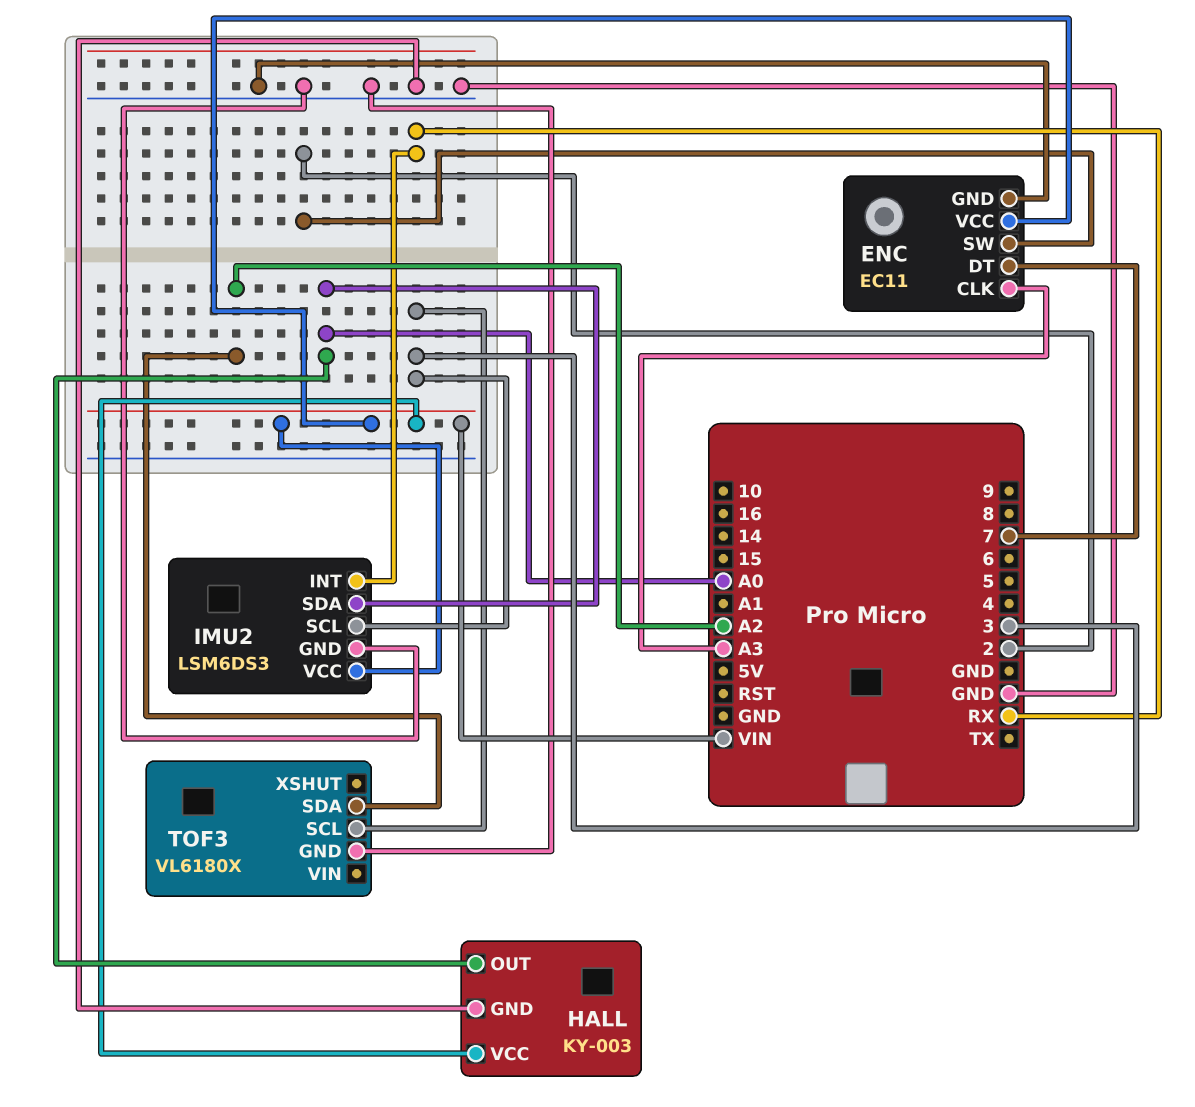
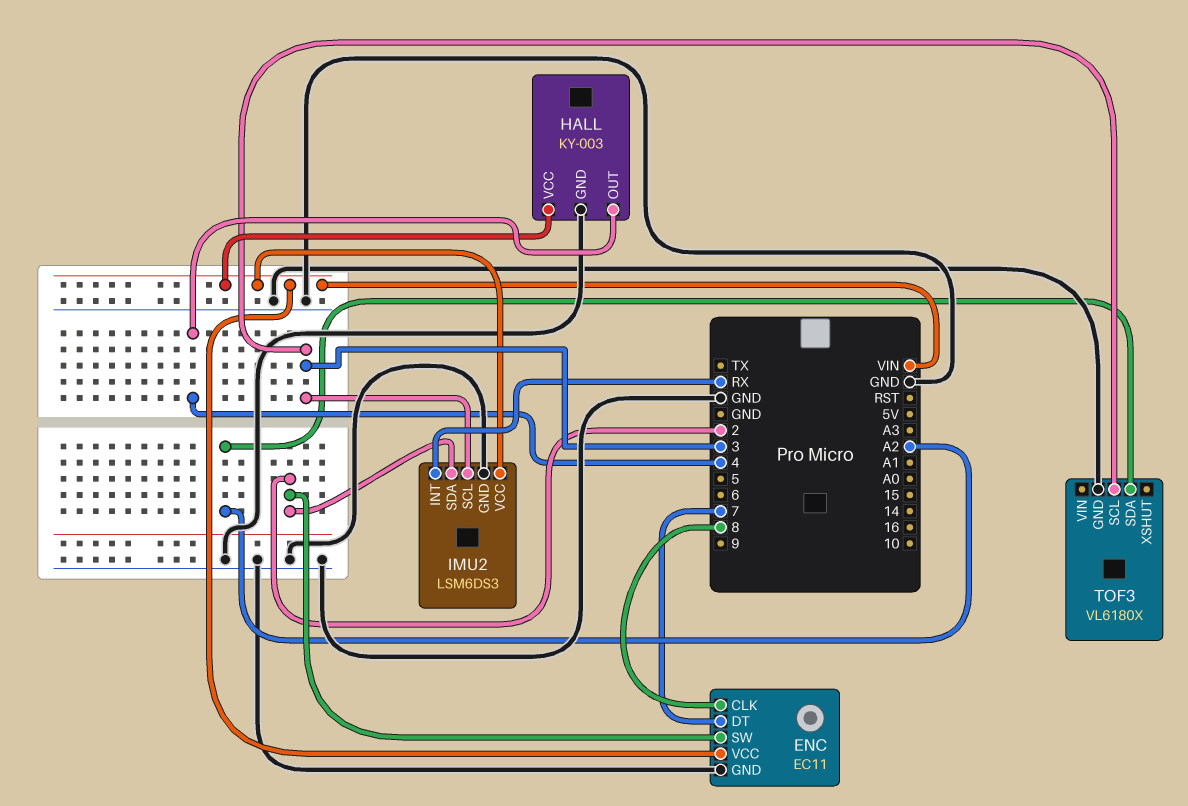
ENC pin CLK: A3 -> 8
HALL pin OUT: A0 -> 4
IMU2 pin SDA: A0 -> 2

